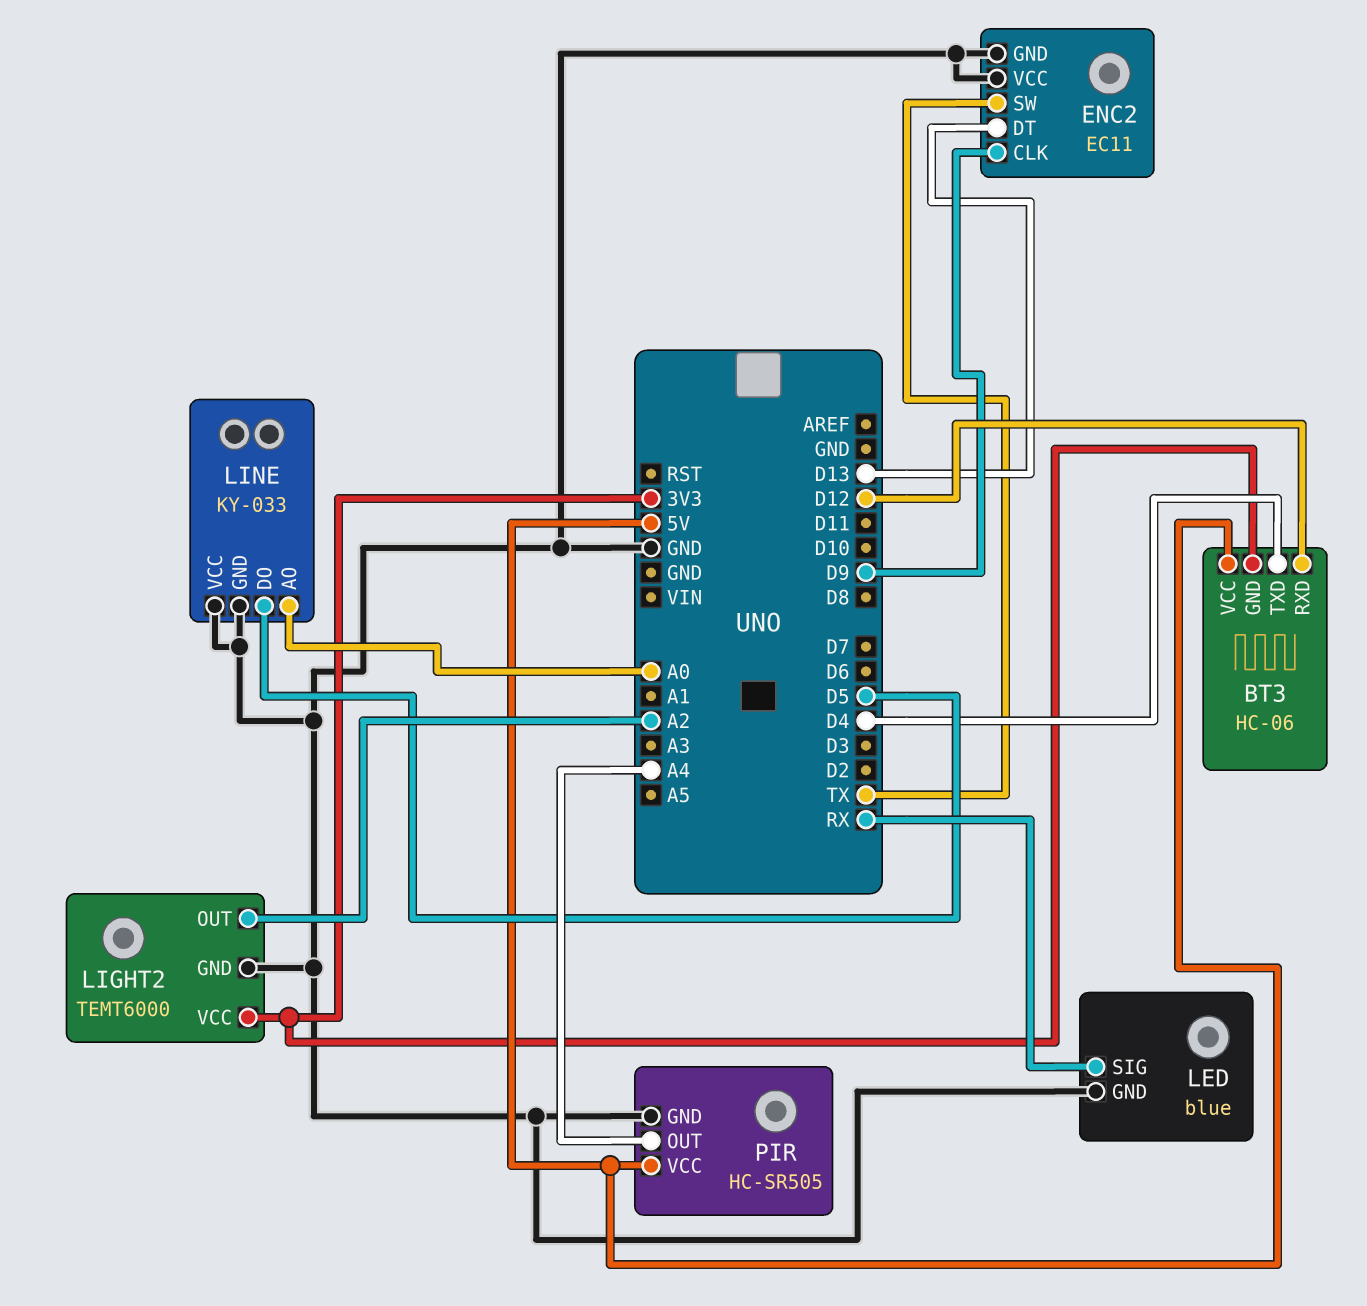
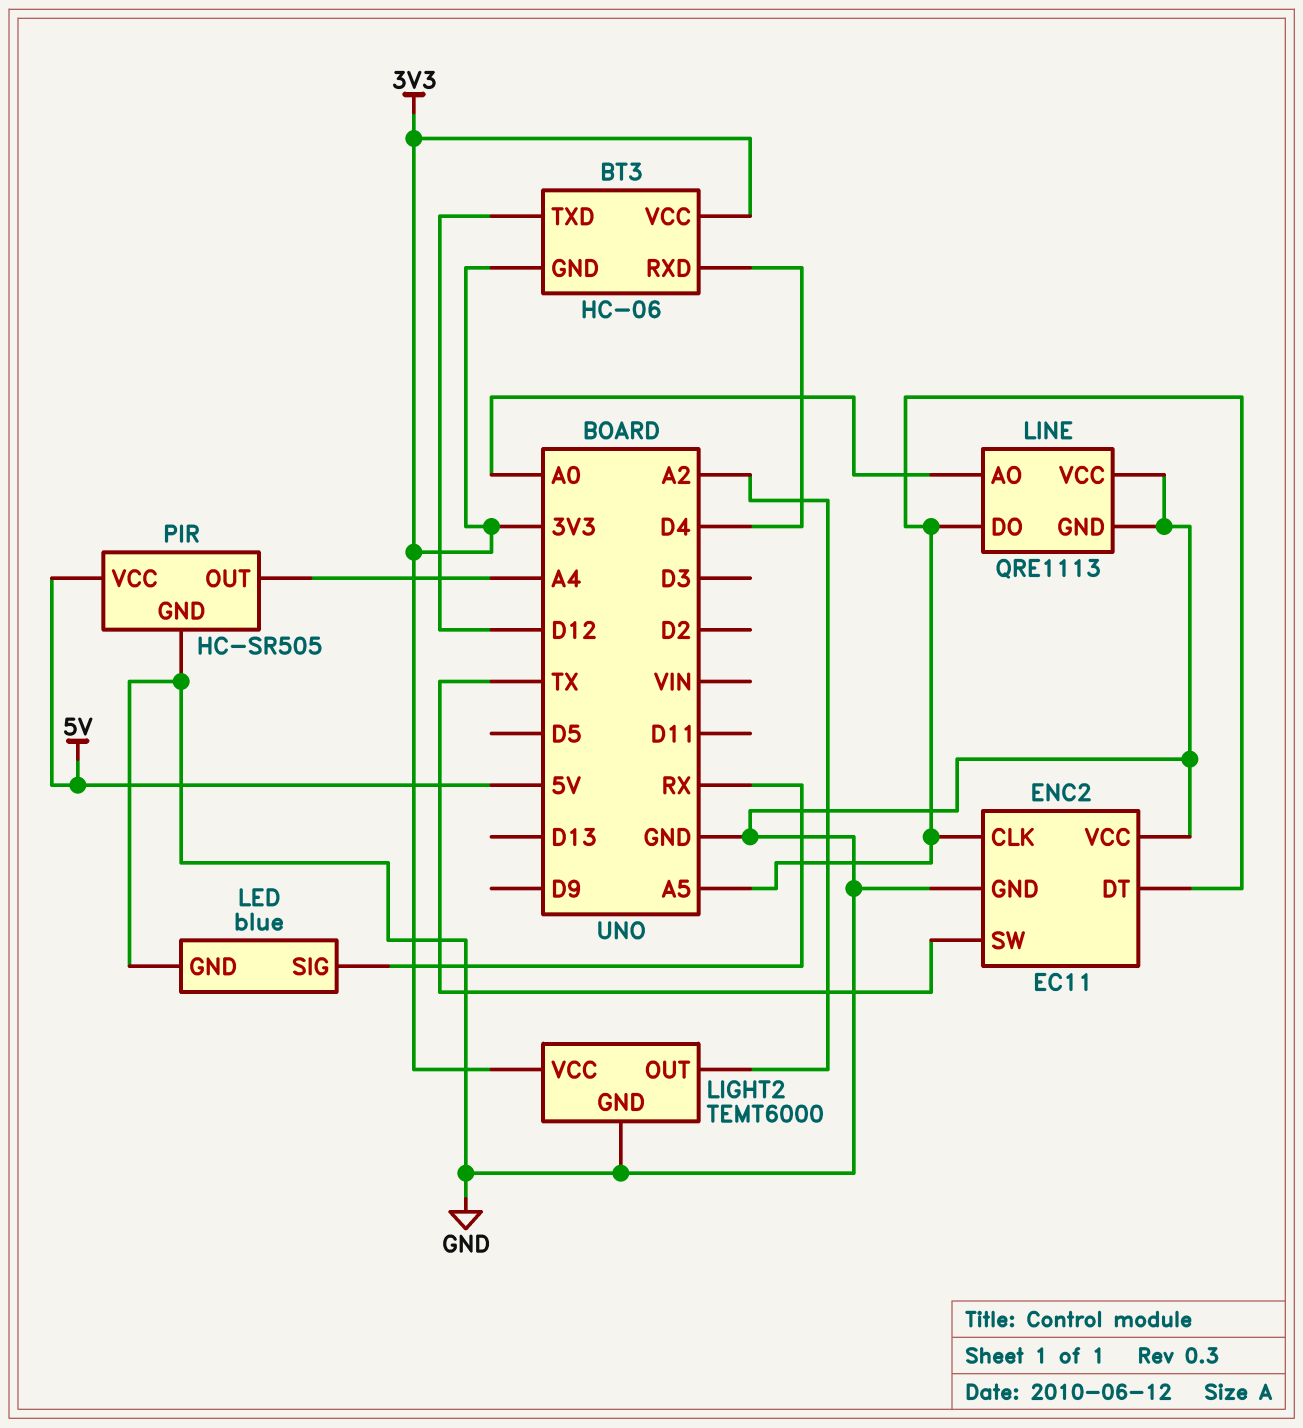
BT3 pin RXD: D12 -> D4
BT3 pin TXD: D4 -> D12
BT3 pin VCC: 5V -> 3V3
ENC2 pin CLK: D9 -> A5
ENC2 pin DT: D13 -> A5
LINE: KY-033 -> QRE1113
LINE pin DO: D5 -> A5

